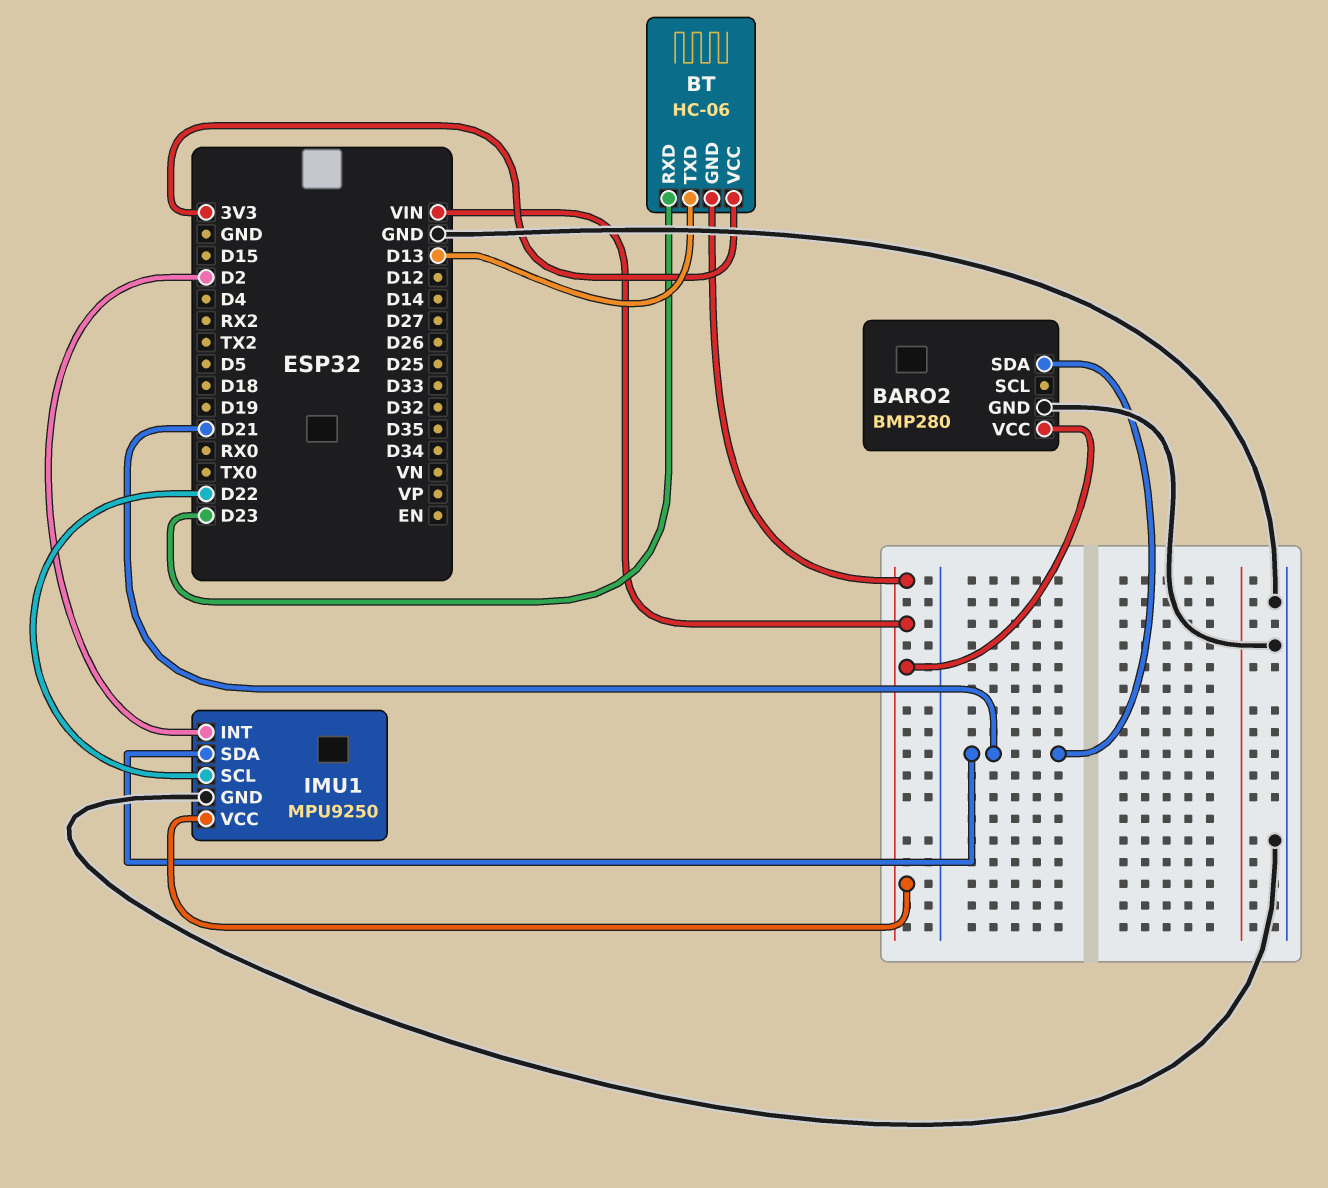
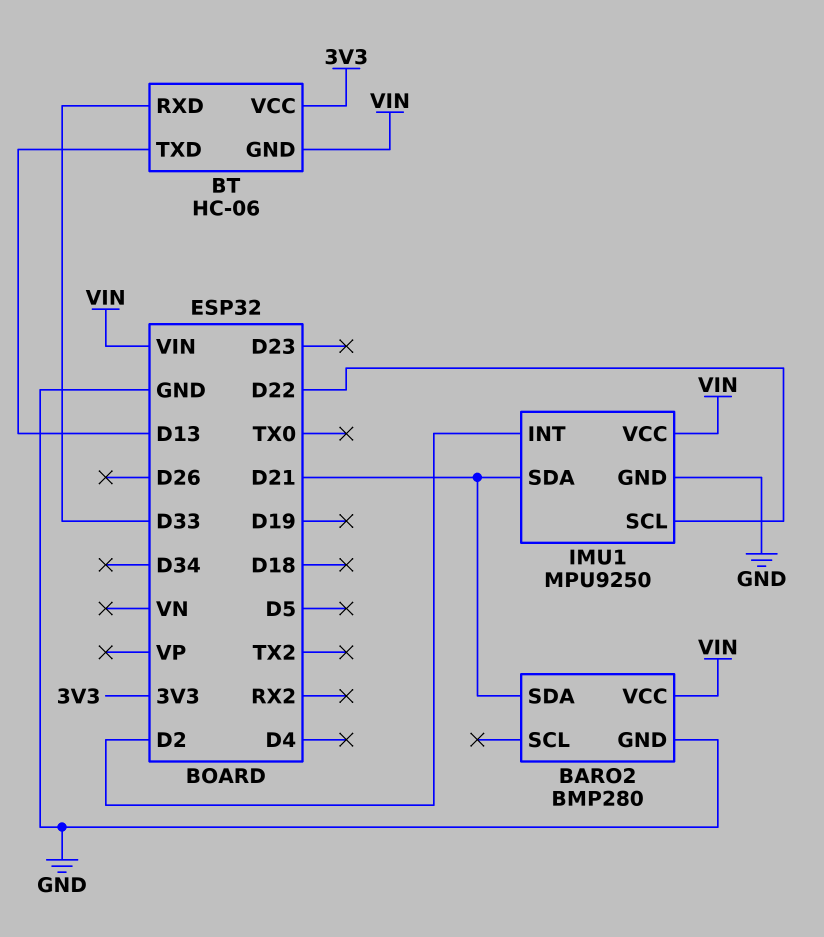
BT pin RXD: D23 -> D33

